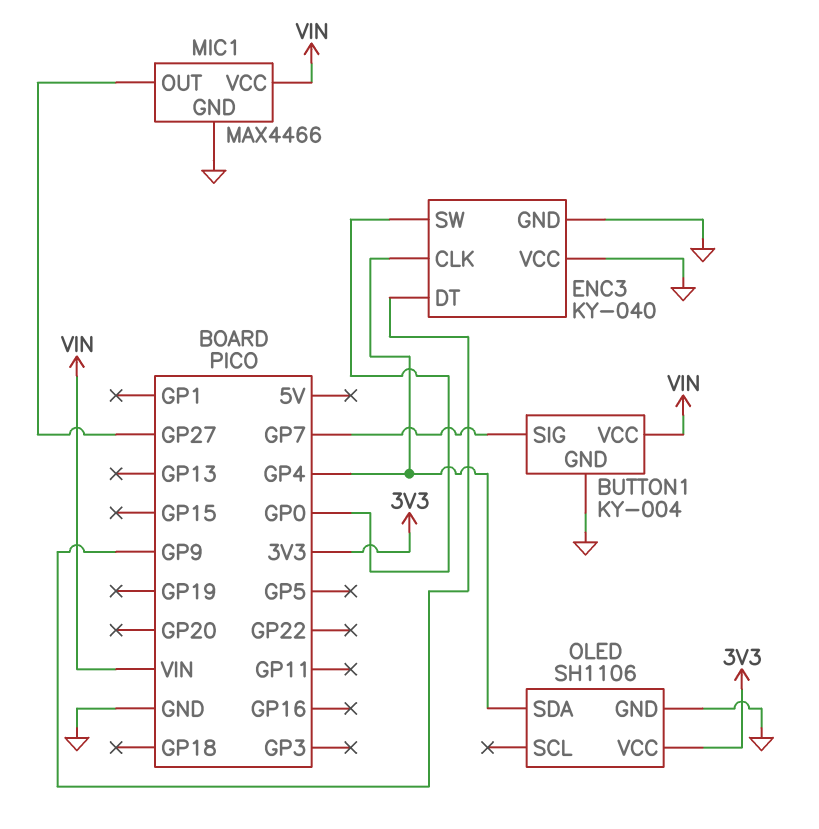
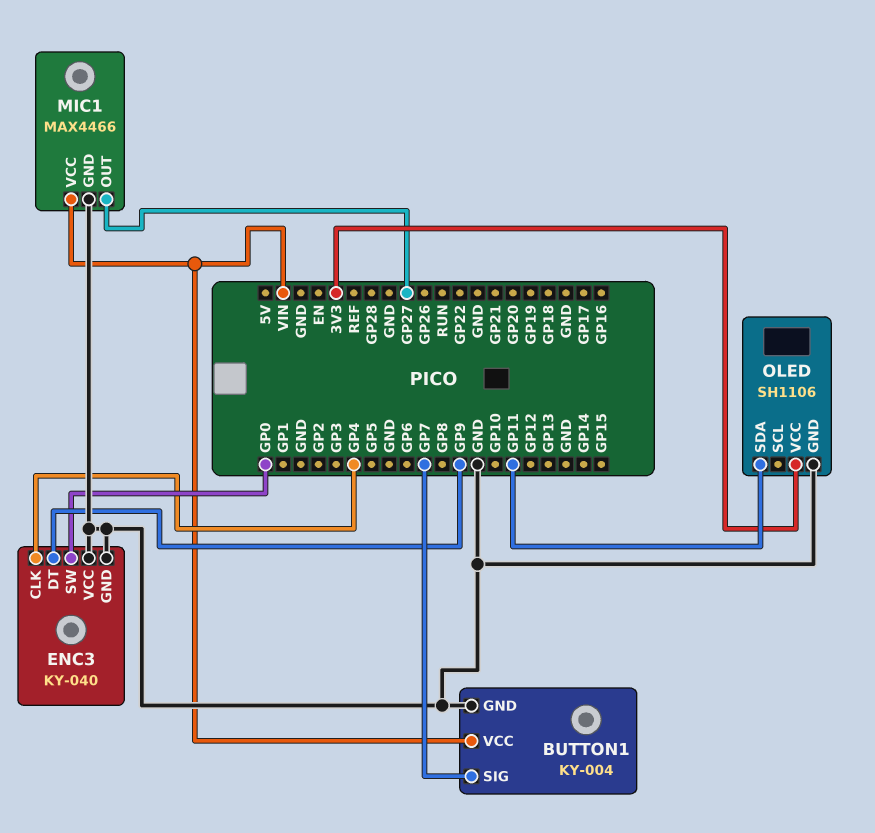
OLED pin SDA: GP4 -> GP11

